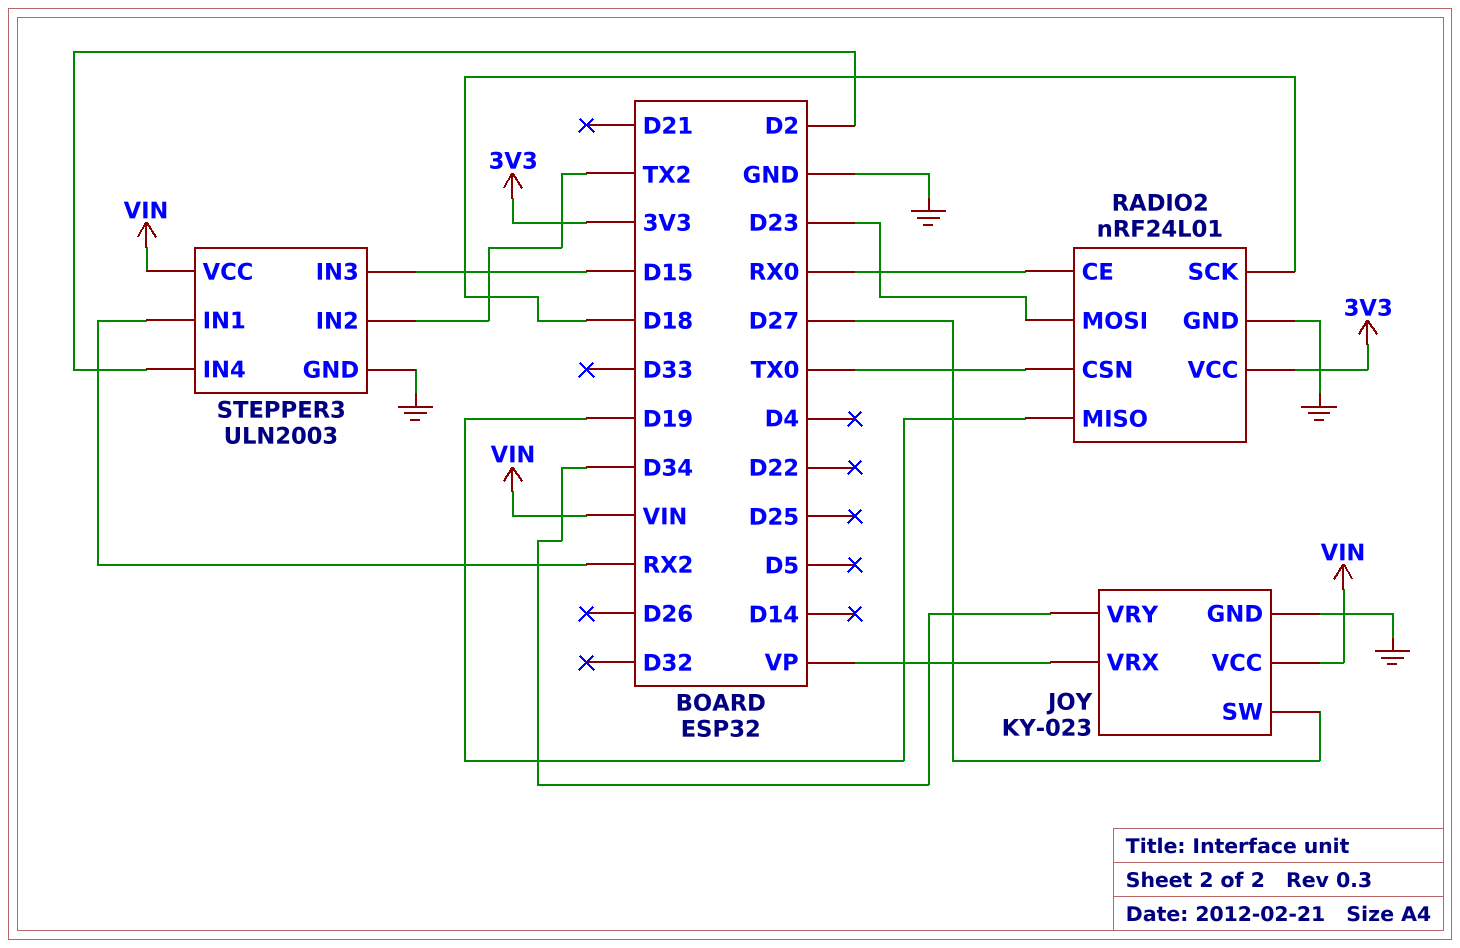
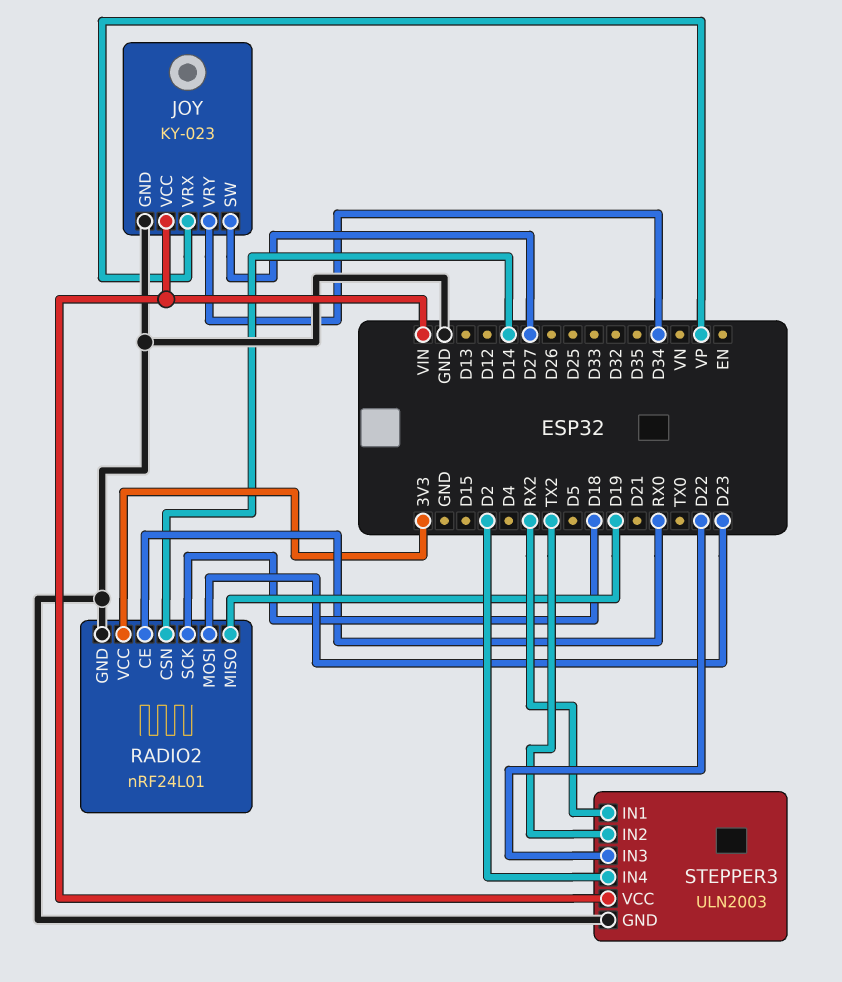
RADIO2 pin CSN: TX0 -> D14
STEPPER3 pin IN3: D15 -> D22

